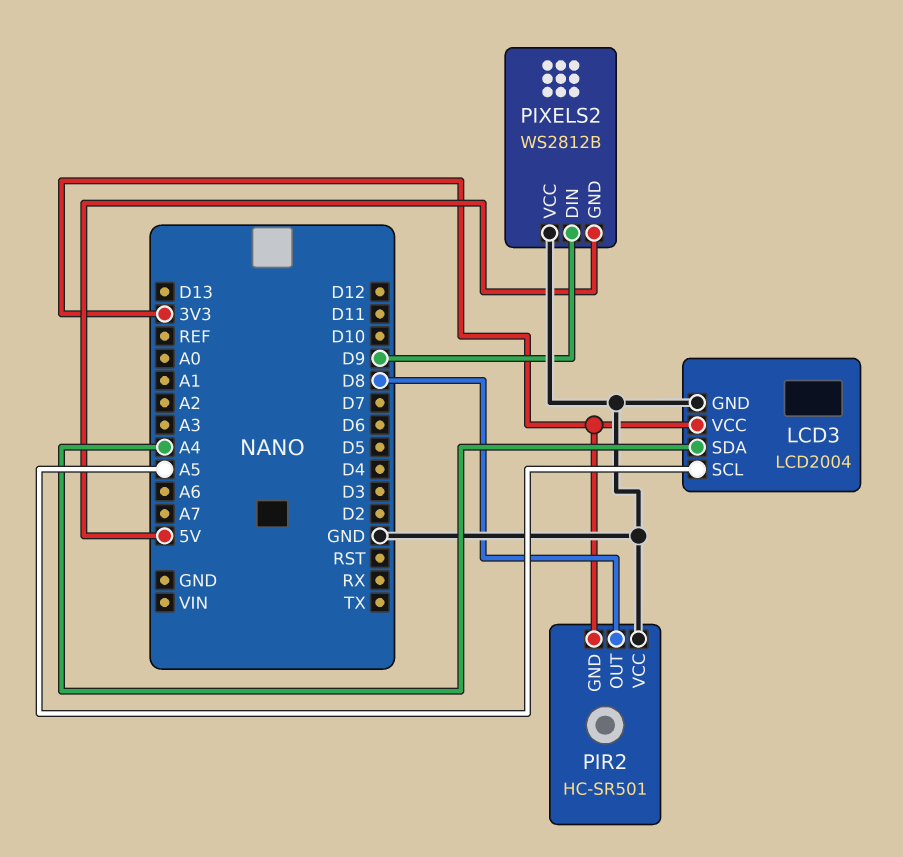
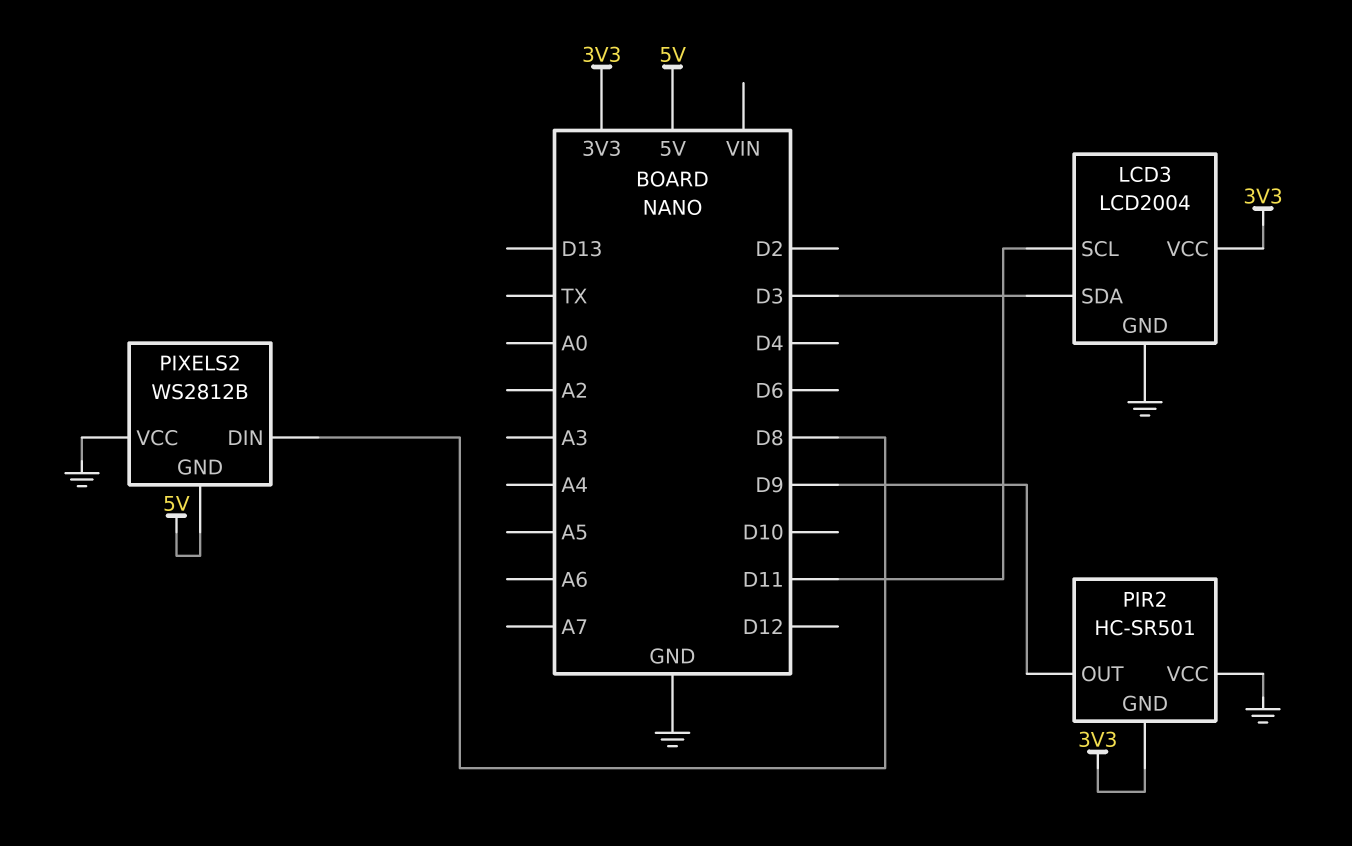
LCD3 pin SCL: A5 -> D11
LCD3 pin SDA: A4 -> D3
PIR2 pin OUT: D8 -> D9
PIXELS2 pin DIN: D9 -> D8

